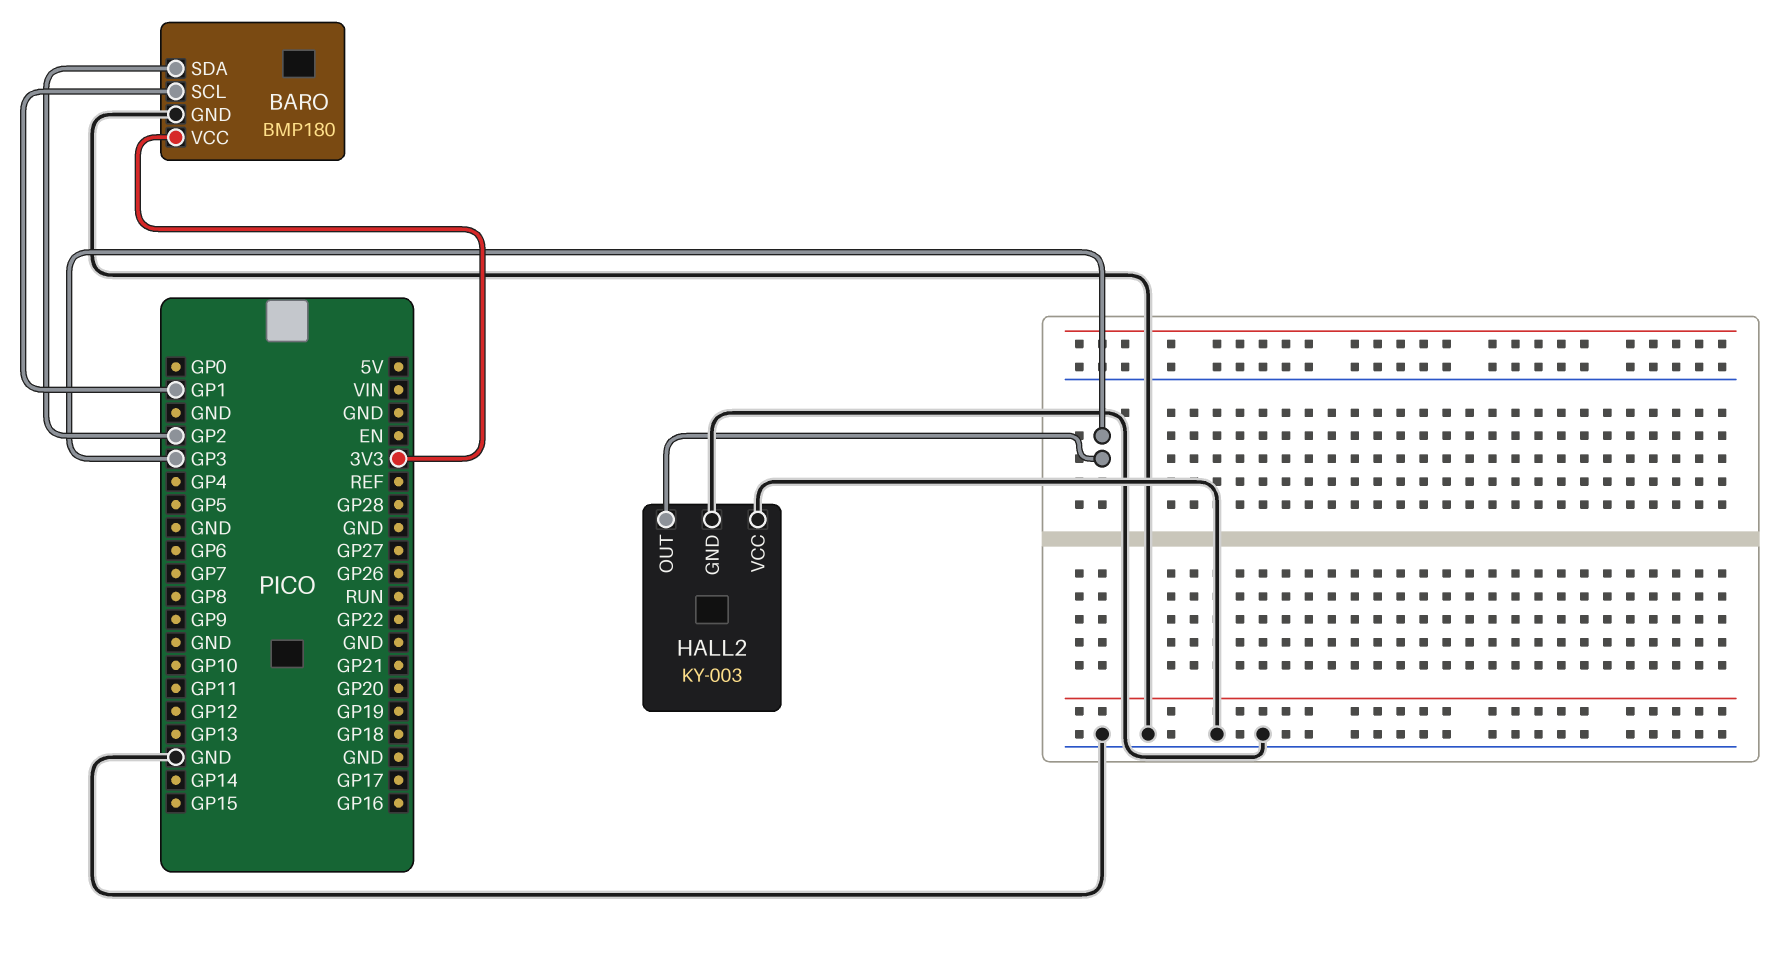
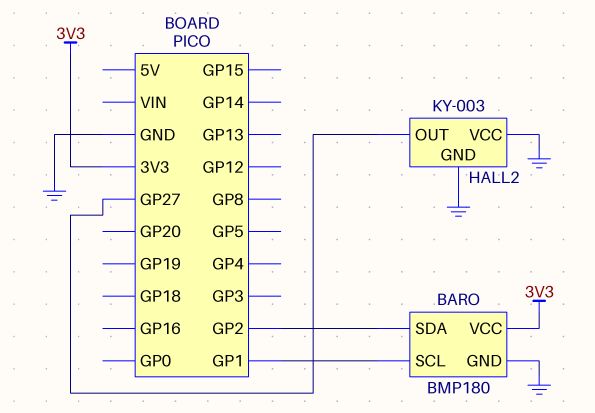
HALL2 pin OUT: GP3 -> GP27

